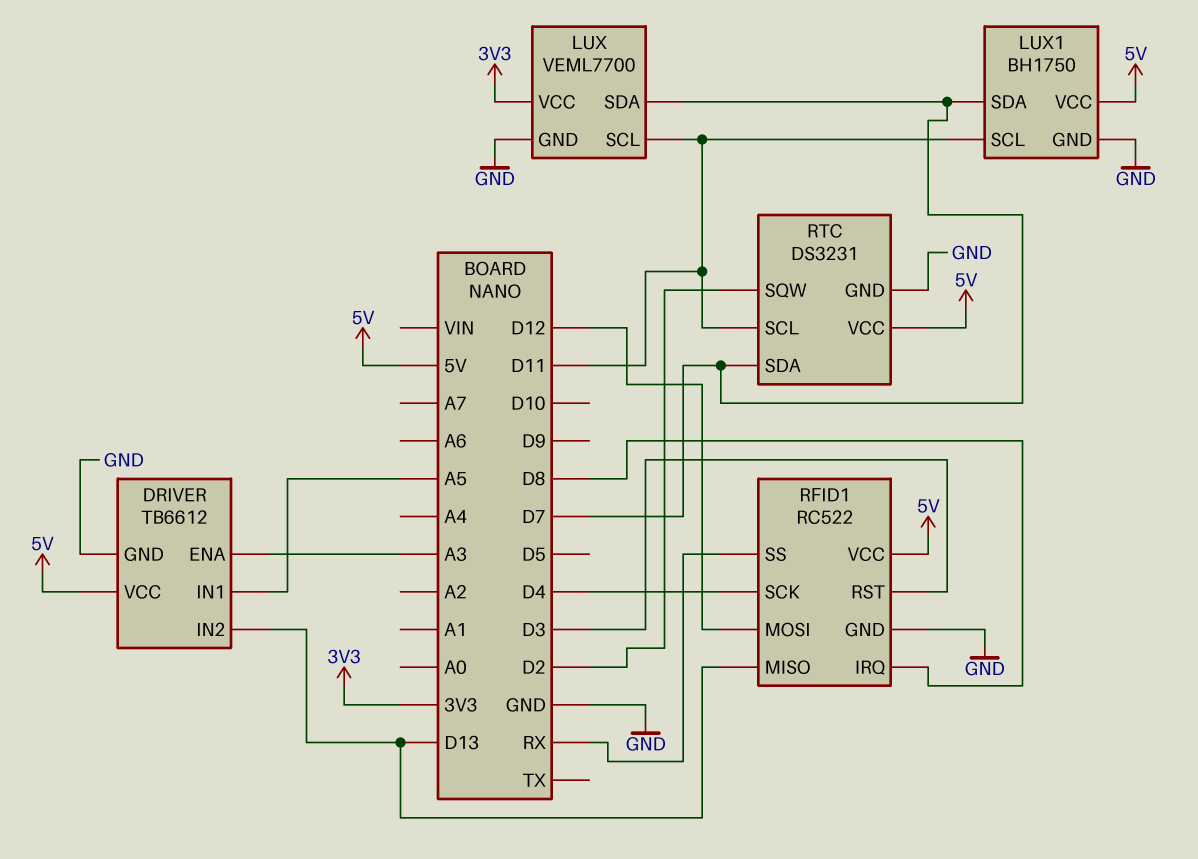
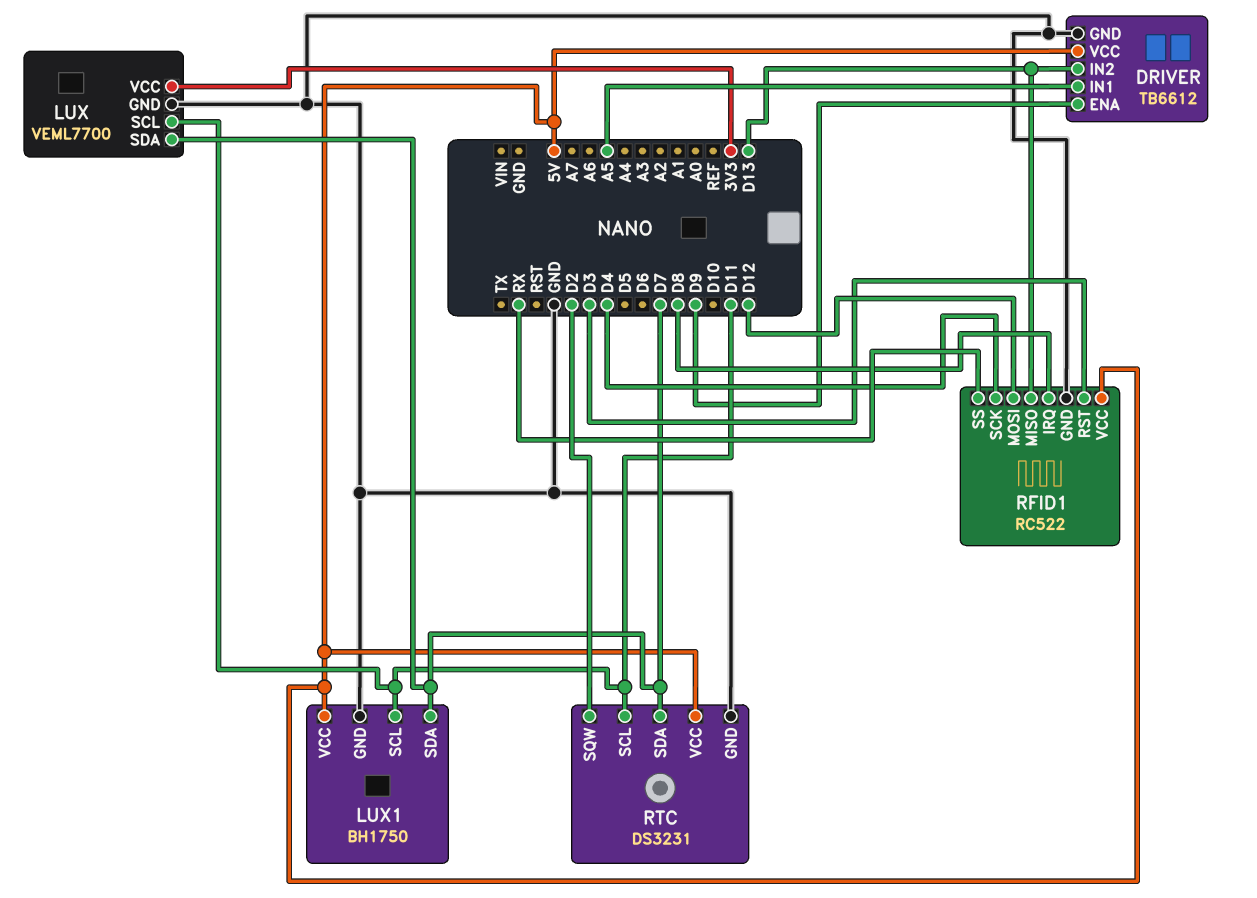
DRIVER pin ENA: A3 -> D9

